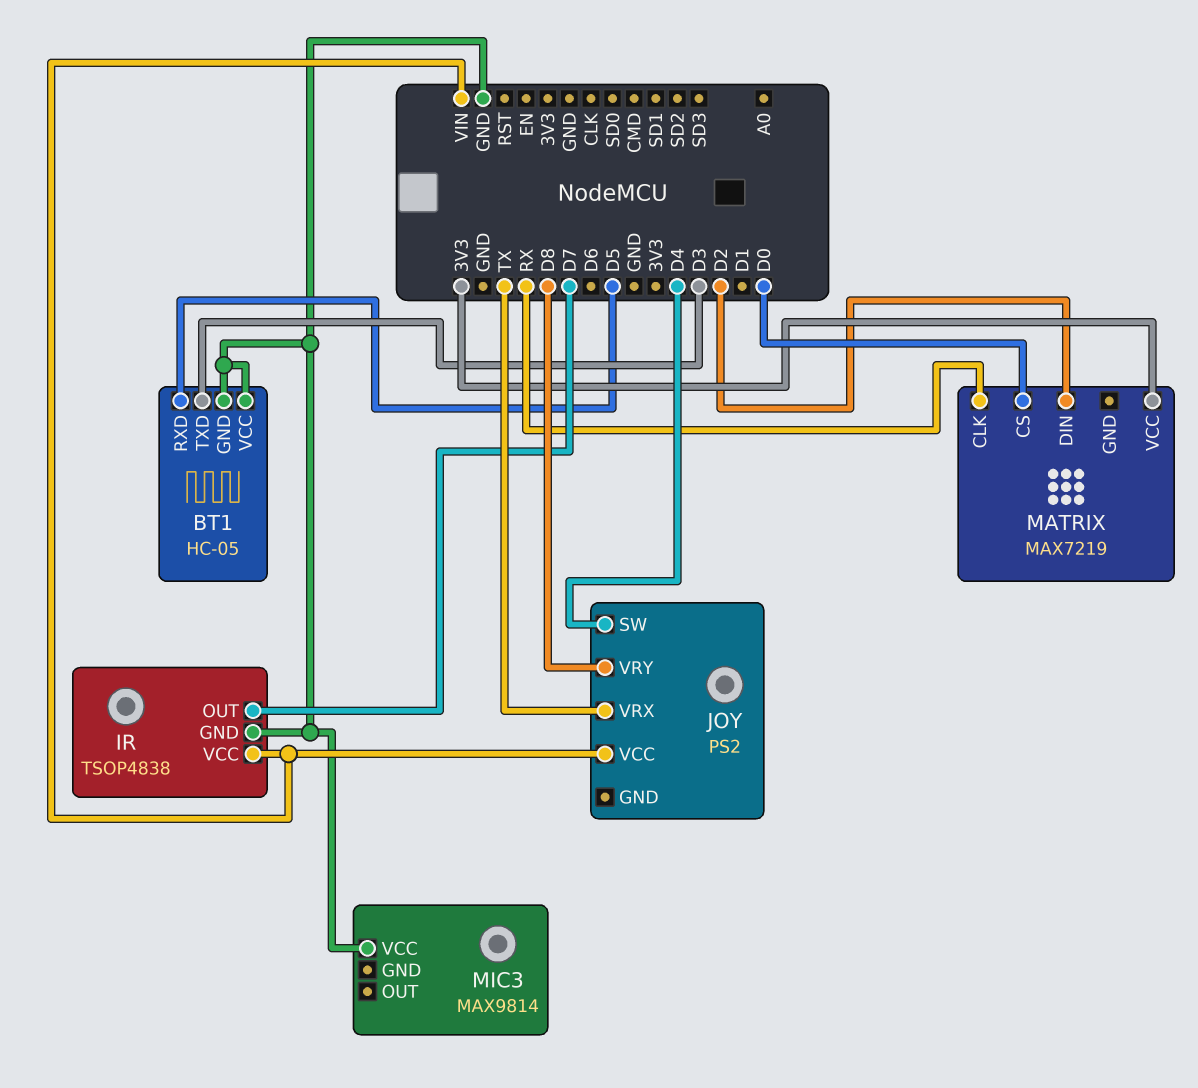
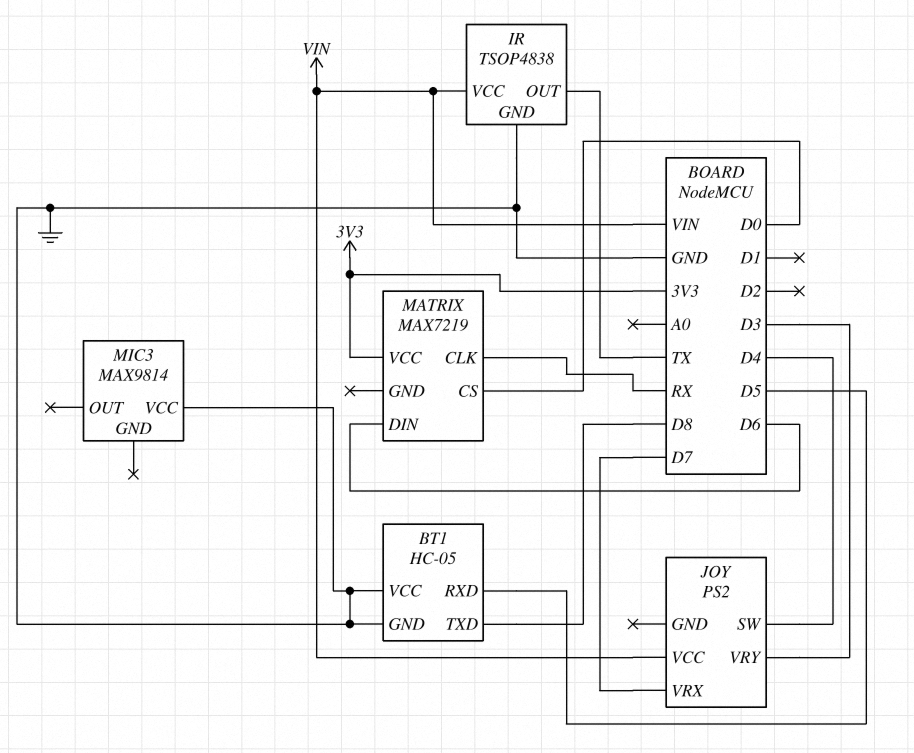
BT1 pin TXD: D3 -> D8
IR pin OUT: D7 -> TX
JOY pin VRX: TX -> D7
JOY pin VRY: D8 -> D3
MATRIX pin DIN: D2 -> D6

